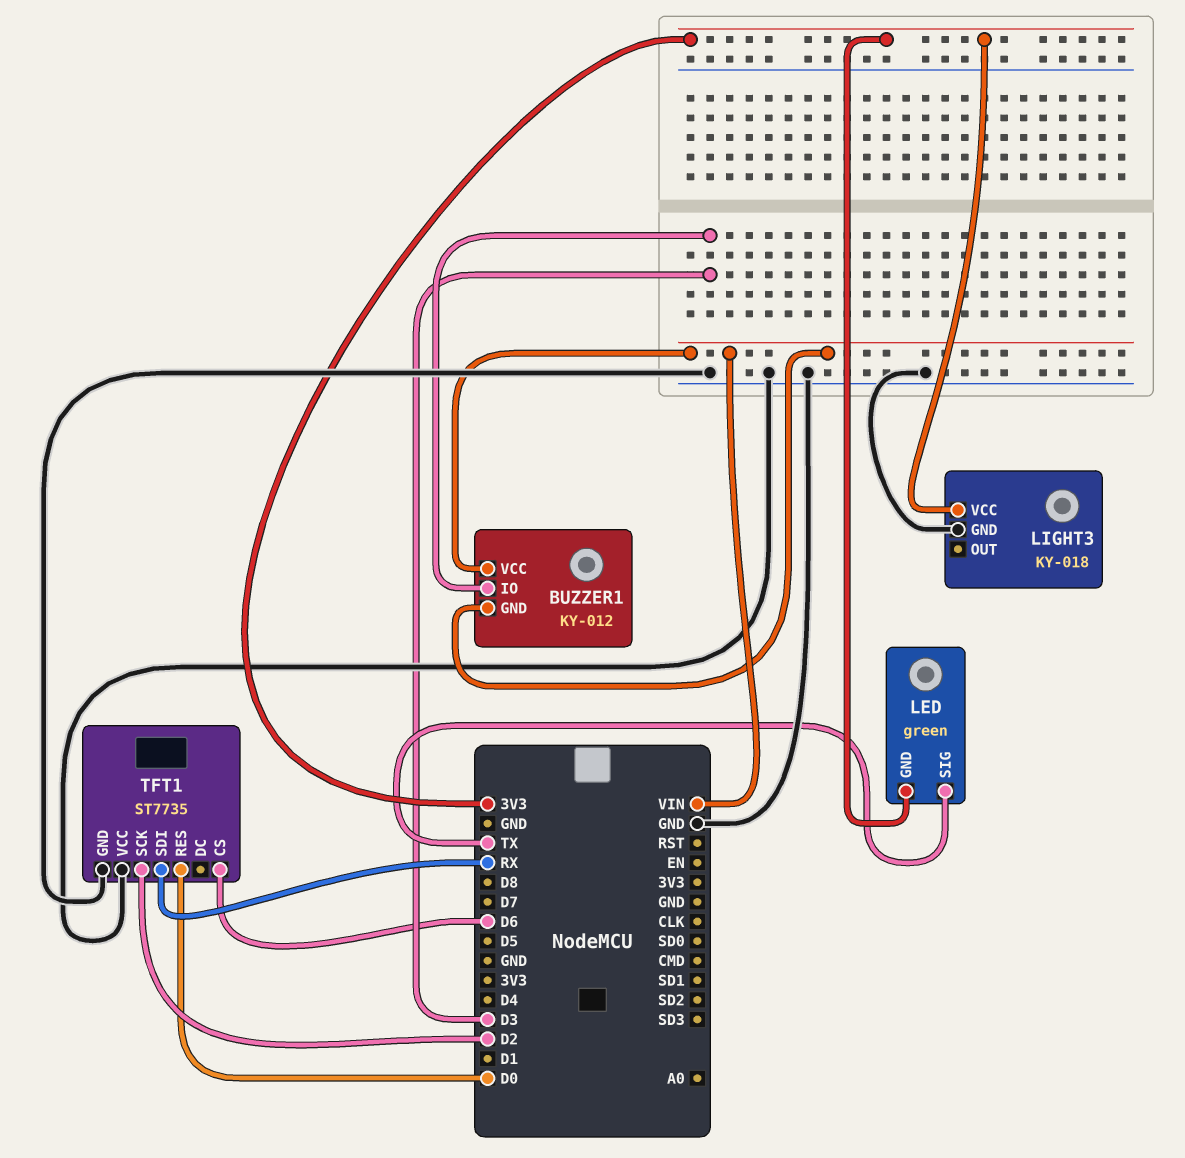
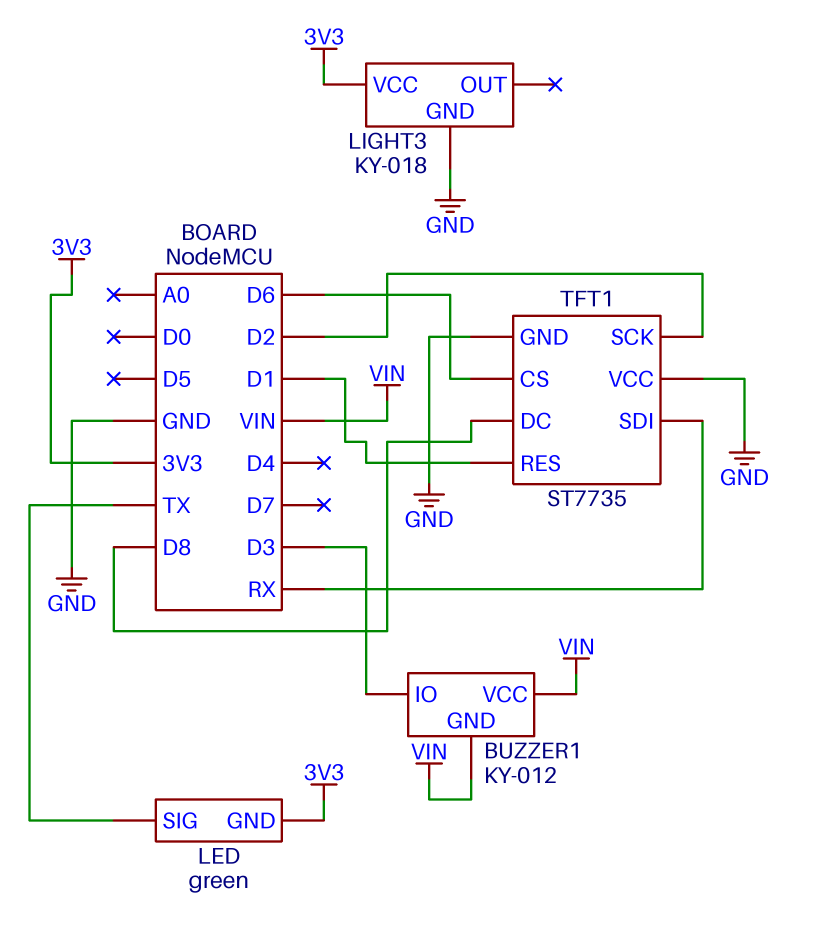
TFT1 pin DC: none -> D8
TFT1 pin RES: D0 -> D1

